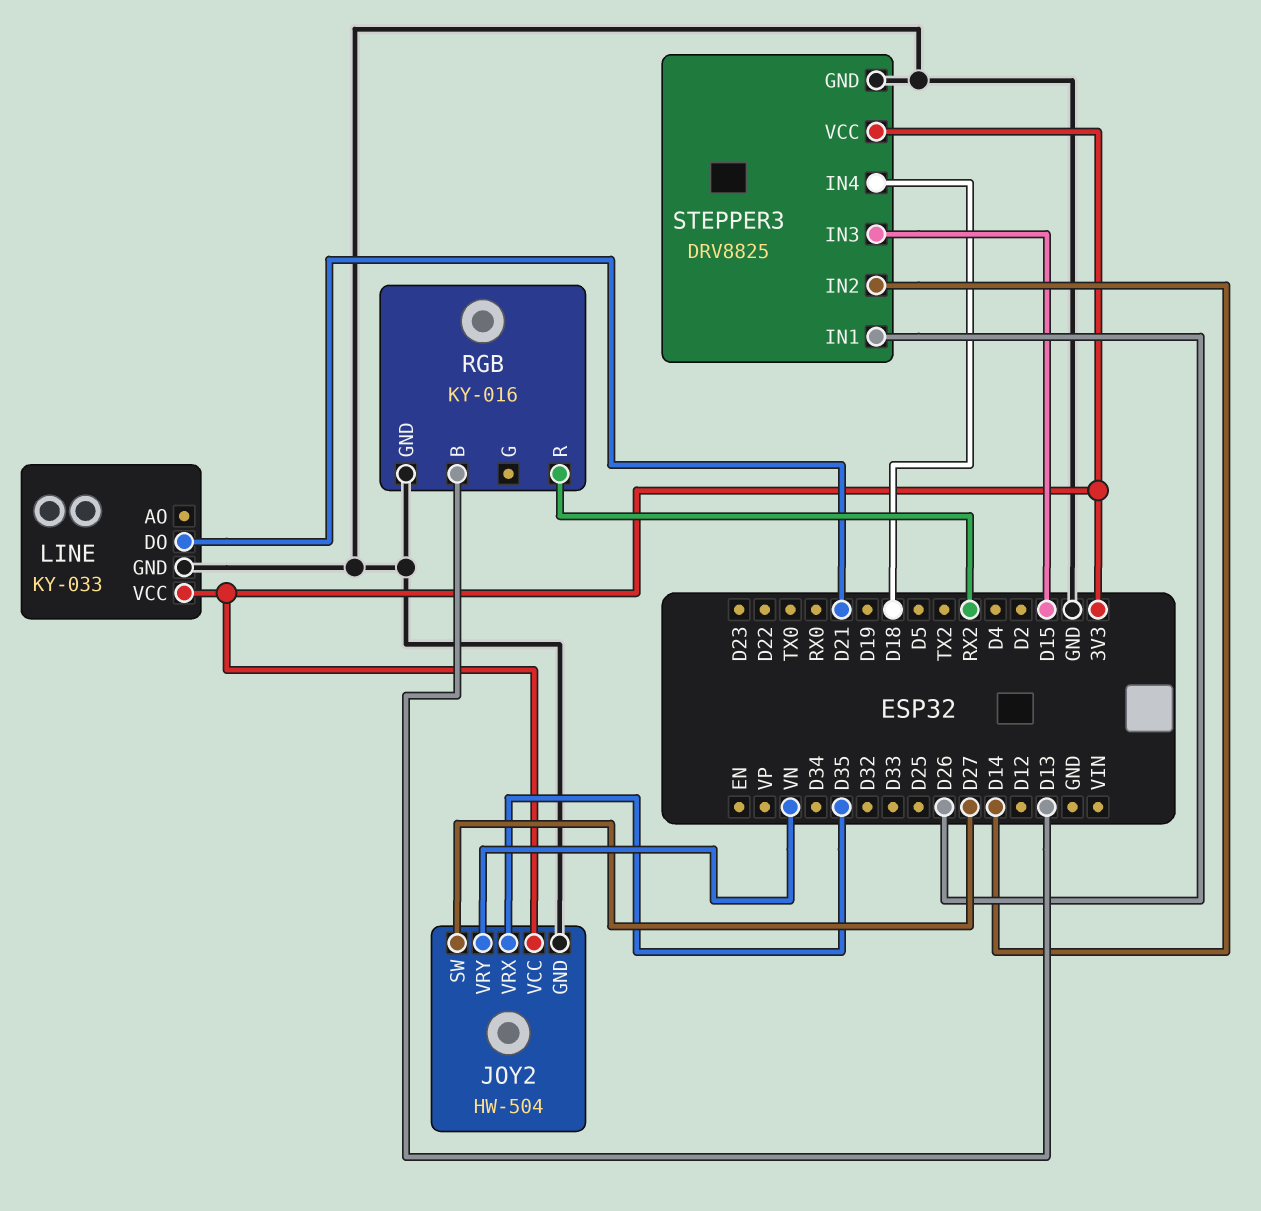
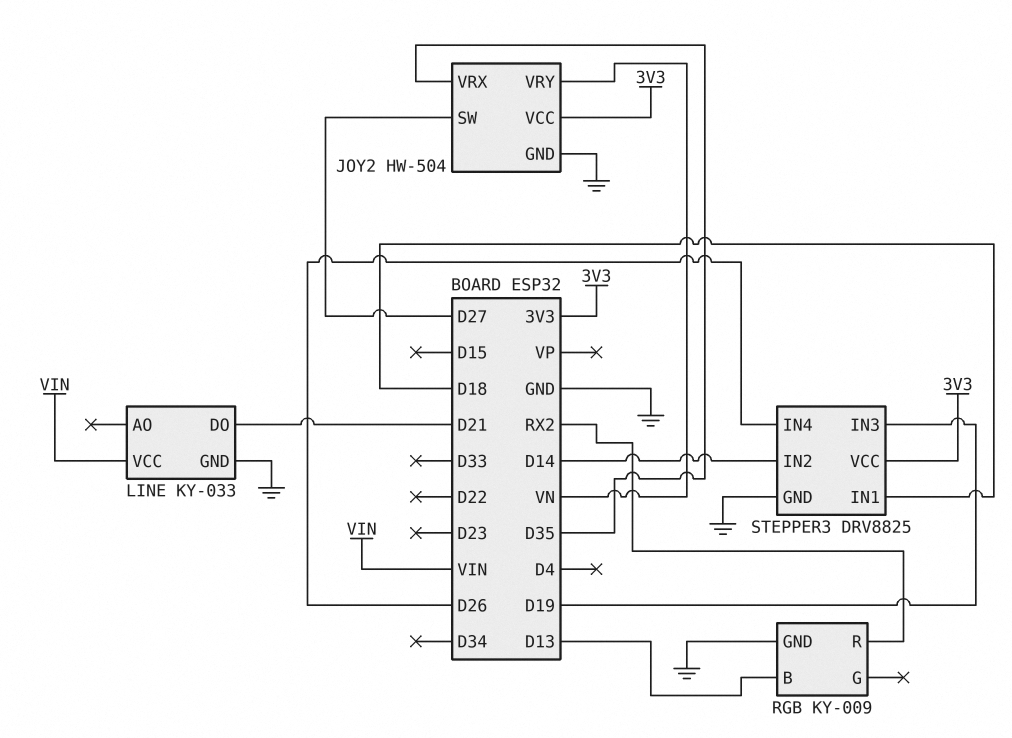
LINE pin VCC: 3V3 -> VIN
RGB: KY-016 -> KY-009
STEPPER3 pin IN1: D26 -> D18
STEPPER3 pin IN3: D15 -> D19
STEPPER3 pin IN4: D18 -> D26

